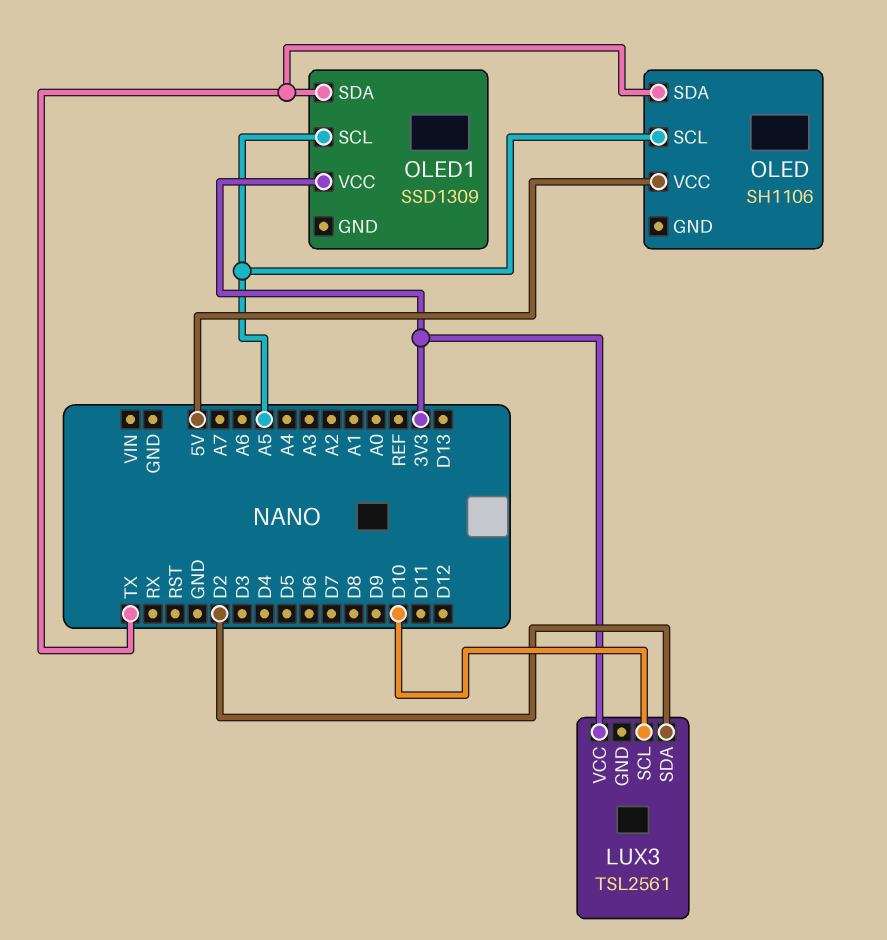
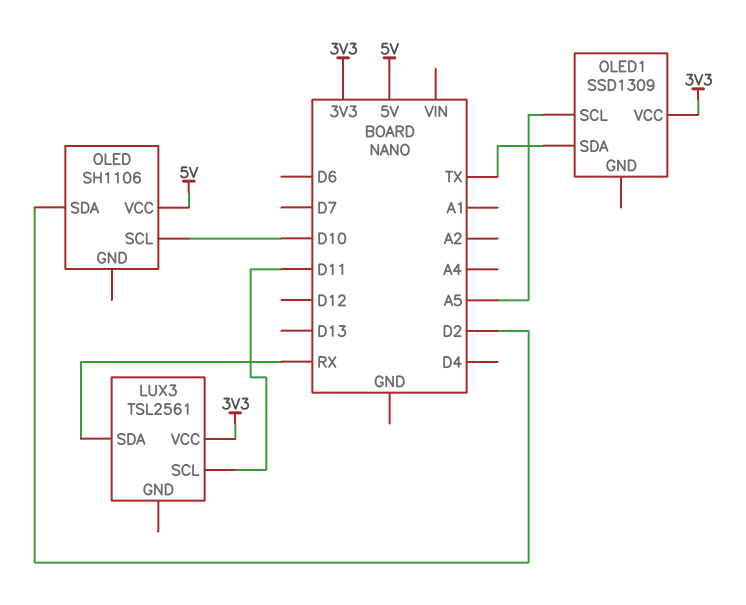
LUX3 pin SCL: D10 -> D11
LUX3 pin SDA: D2 -> RX
OLED pin SCL: A5 -> D10
OLED pin SDA: TX -> D2

